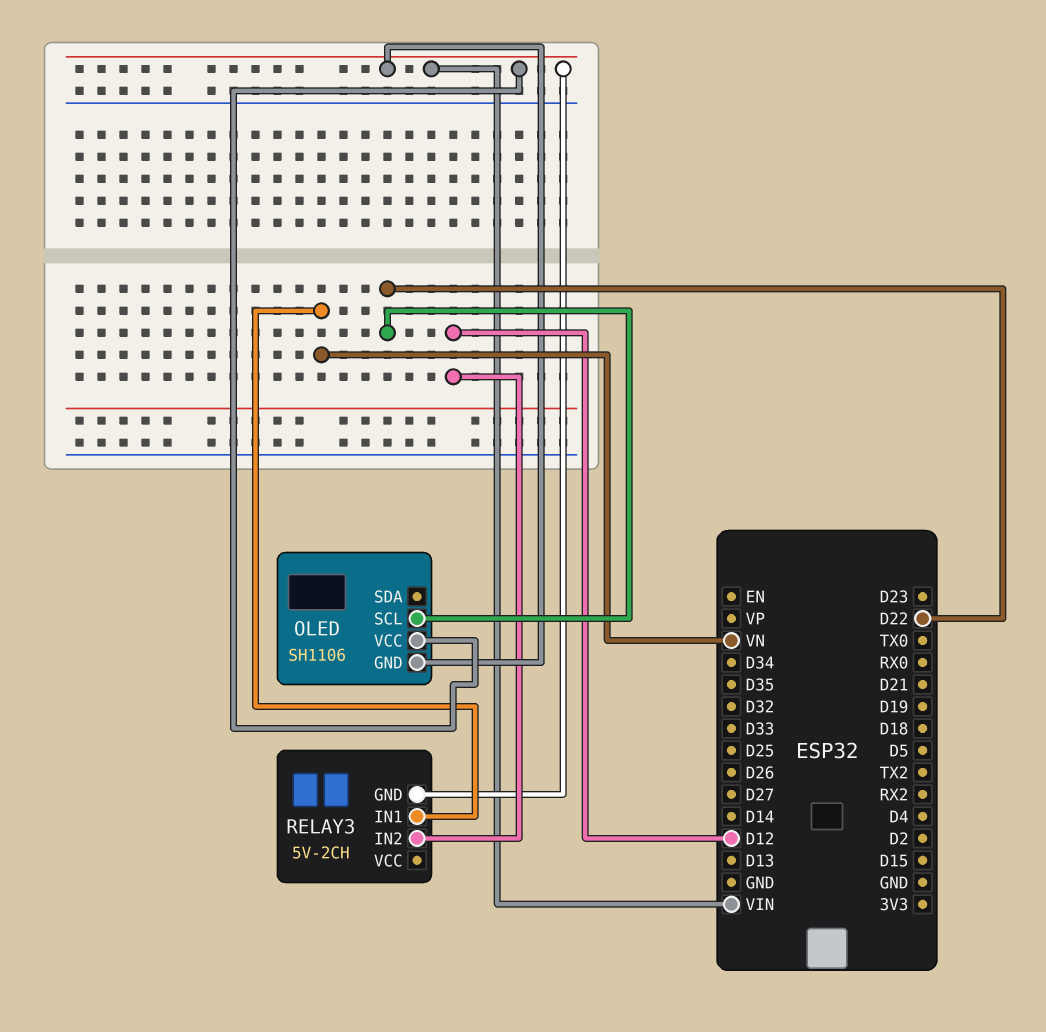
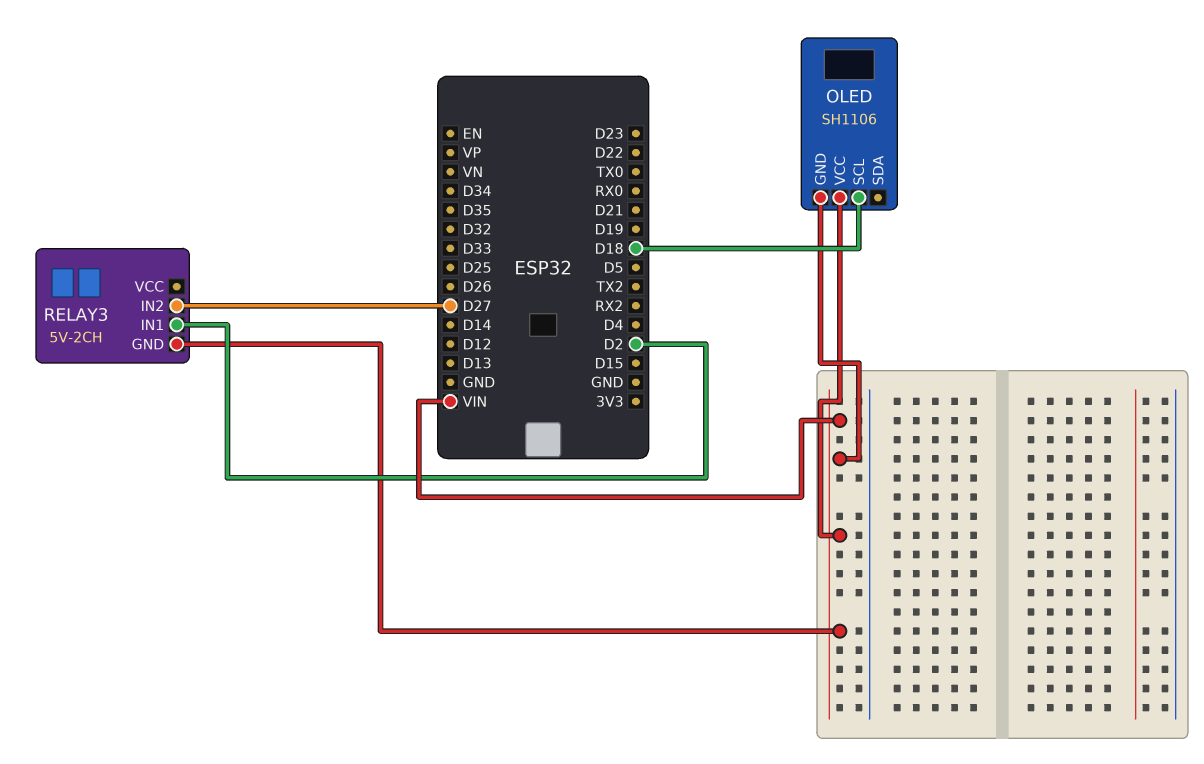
OLED pin SCL: D22 -> D18
RELAY3 pin IN1: VN -> D2
RELAY3 pin IN2: D12 -> D27

